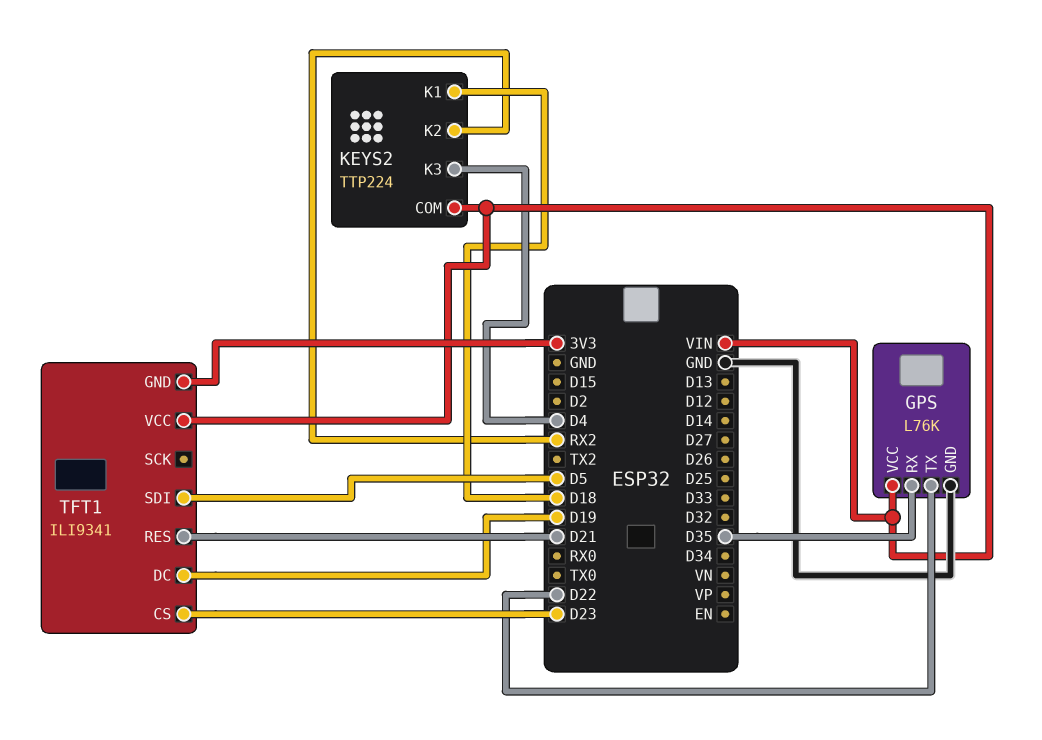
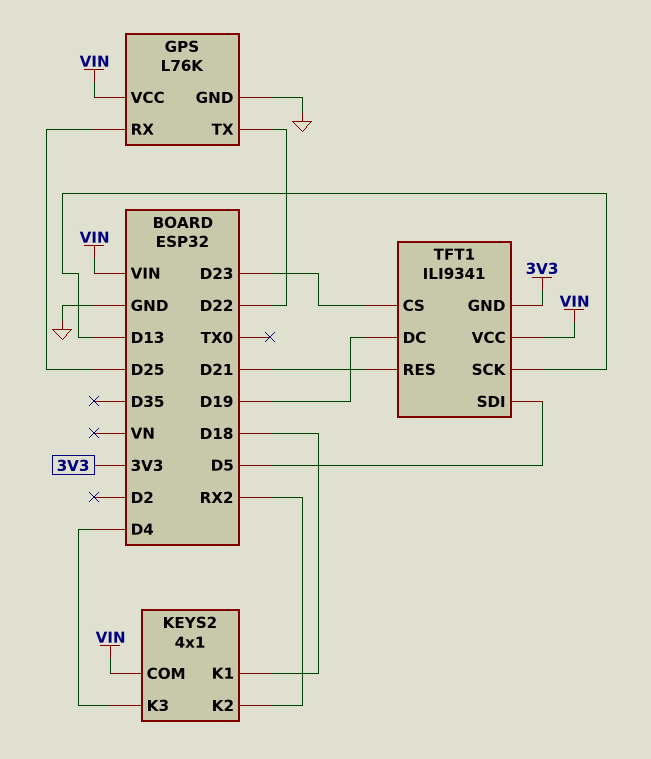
GPS pin RX: D35 -> D25
KEYS2: TTP224 -> 4x1
TFT1 pin SCK: none -> D13

